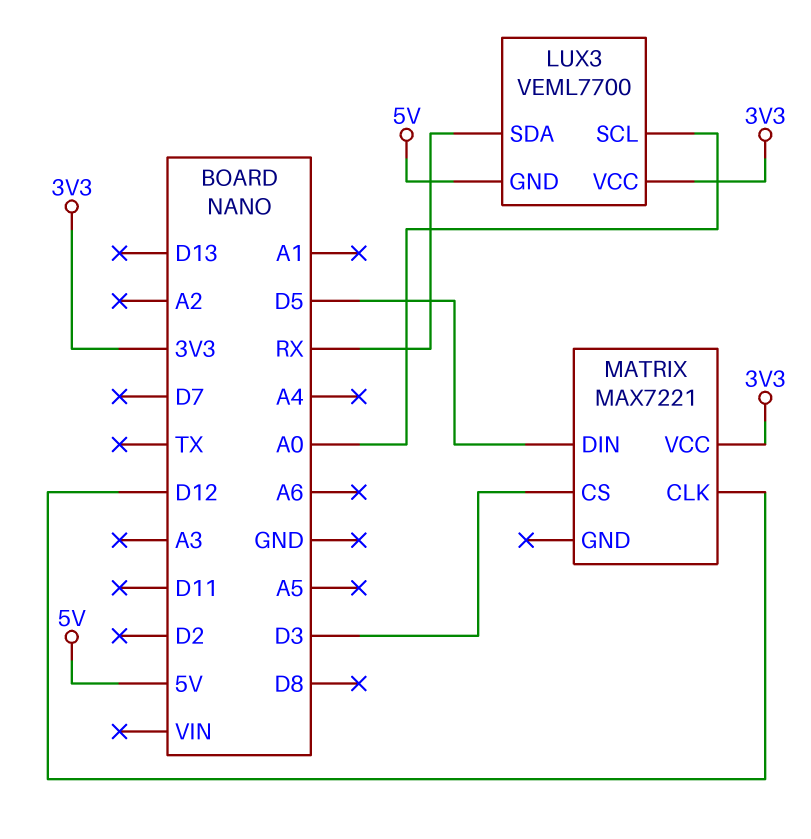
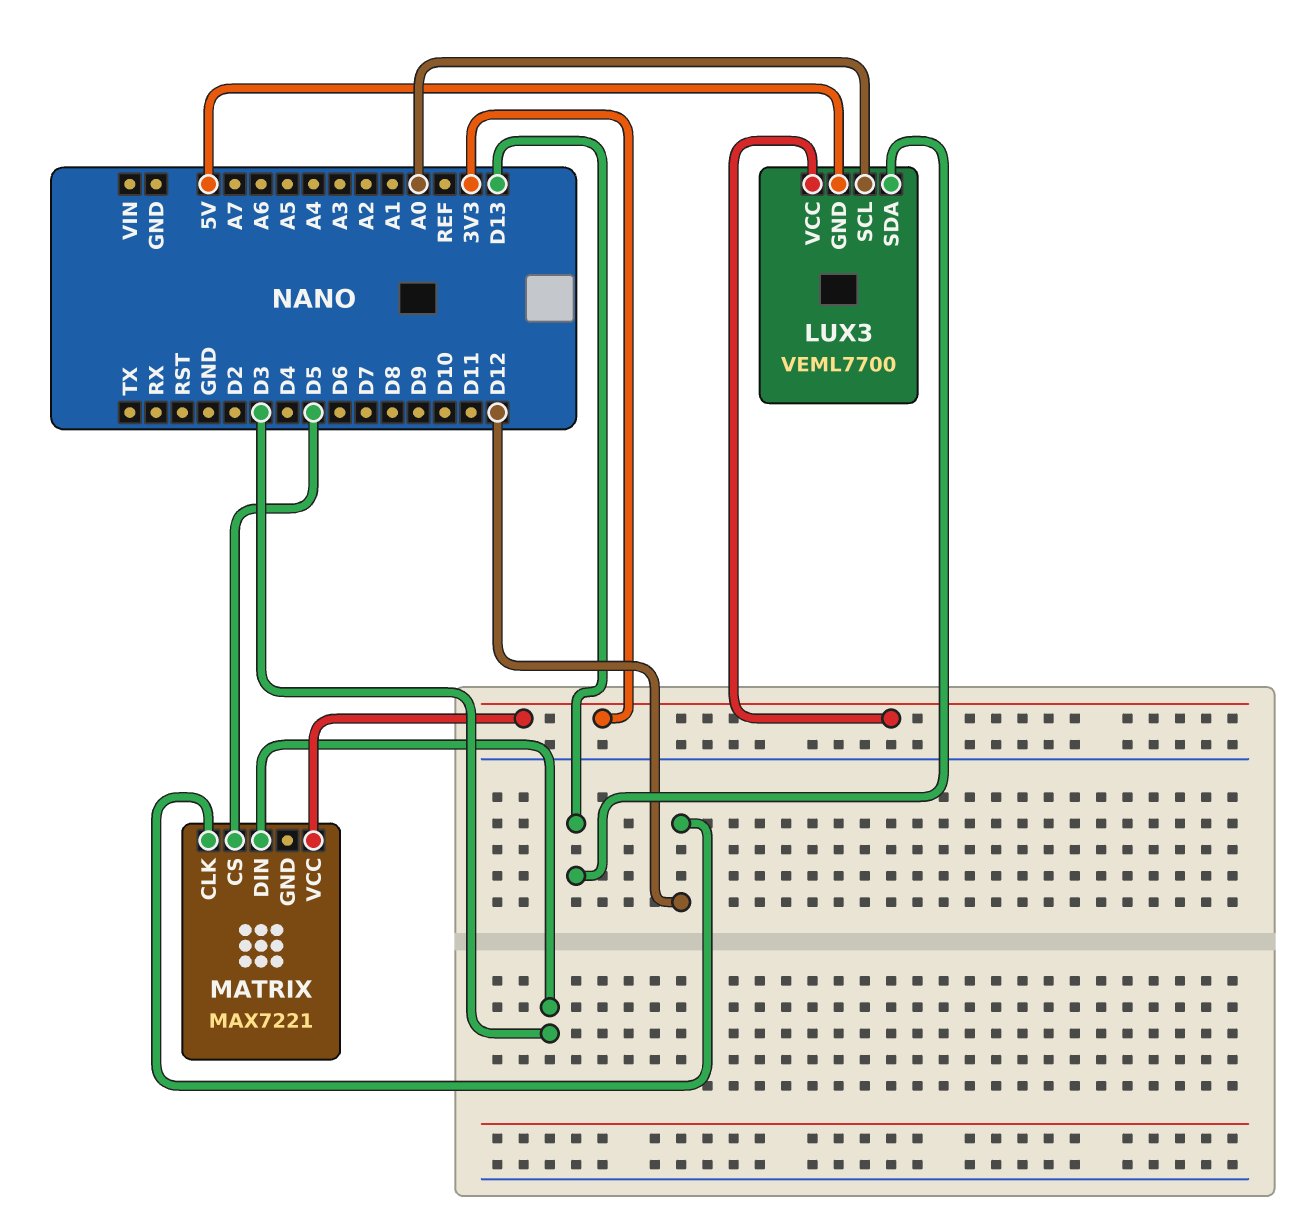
LUX3 pin SDA: RX -> D13
MATRIX pin CS: D3 -> D5
MATRIX pin DIN: D5 -> D3

